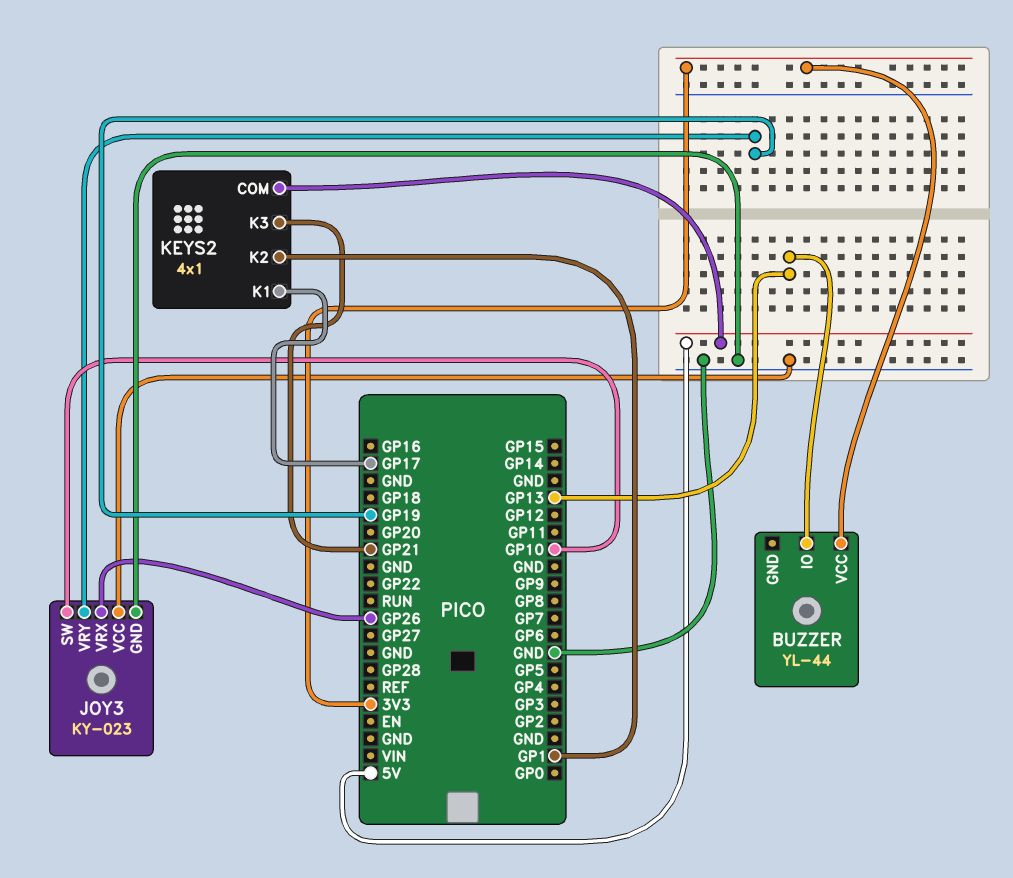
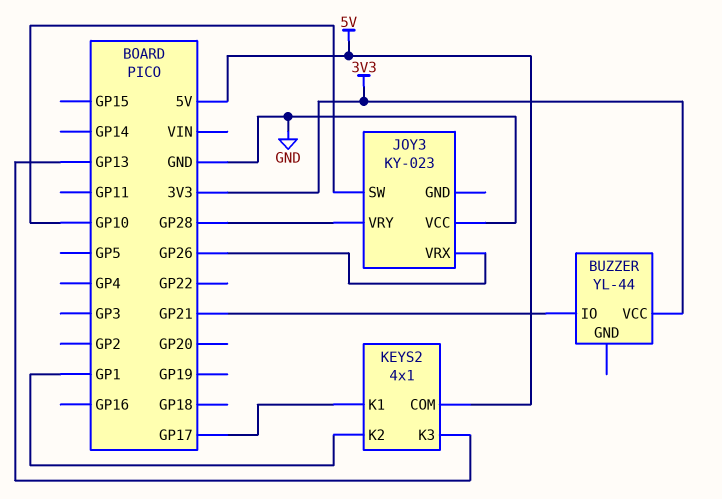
BUZZER pin IO: GP13 -> GP21
JOY3 pin GND: GND -> none
JOY3 pin VRY: GP19 -> GP28
KEYS2 pin K3: GP21 -> GP13

